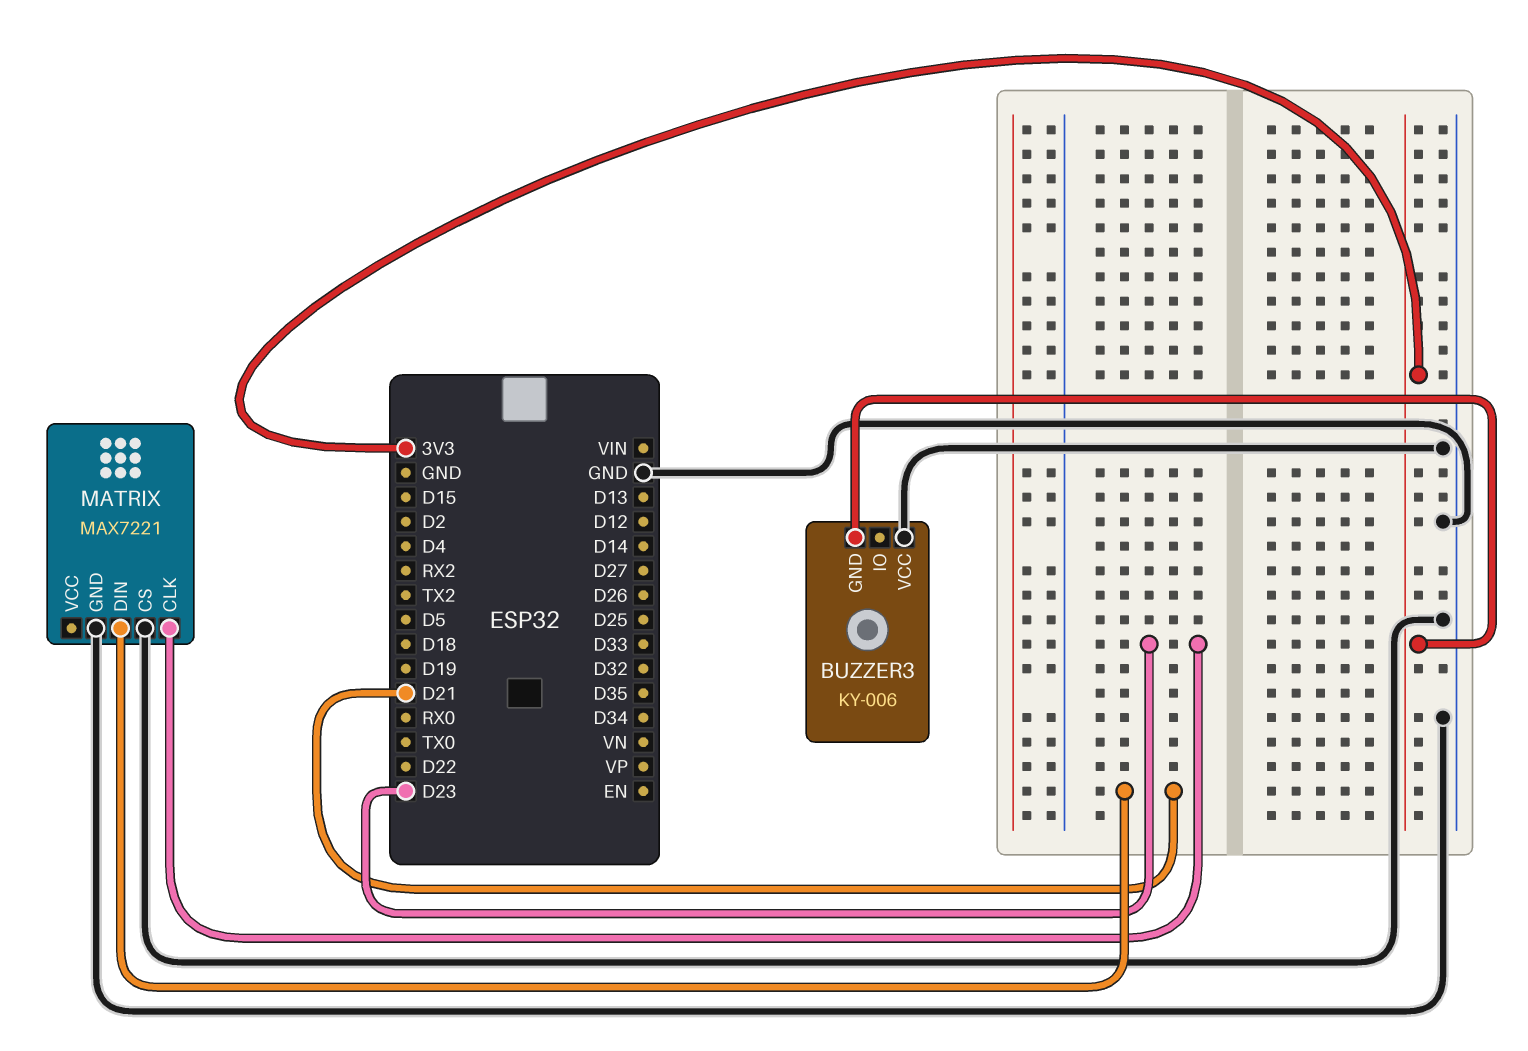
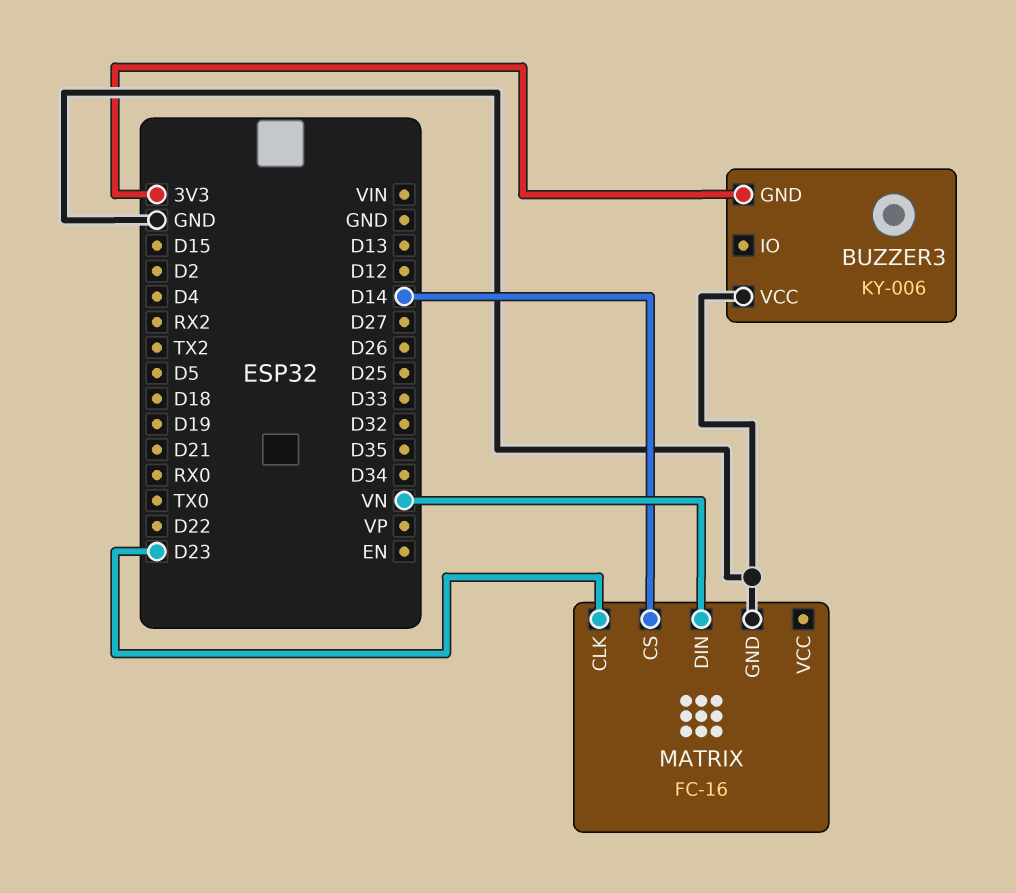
MATRIX: MAX7221 -> FC-16
MATRIX pin CS: GND -> D14
MATRIX pin DIN: D21 -> VN

